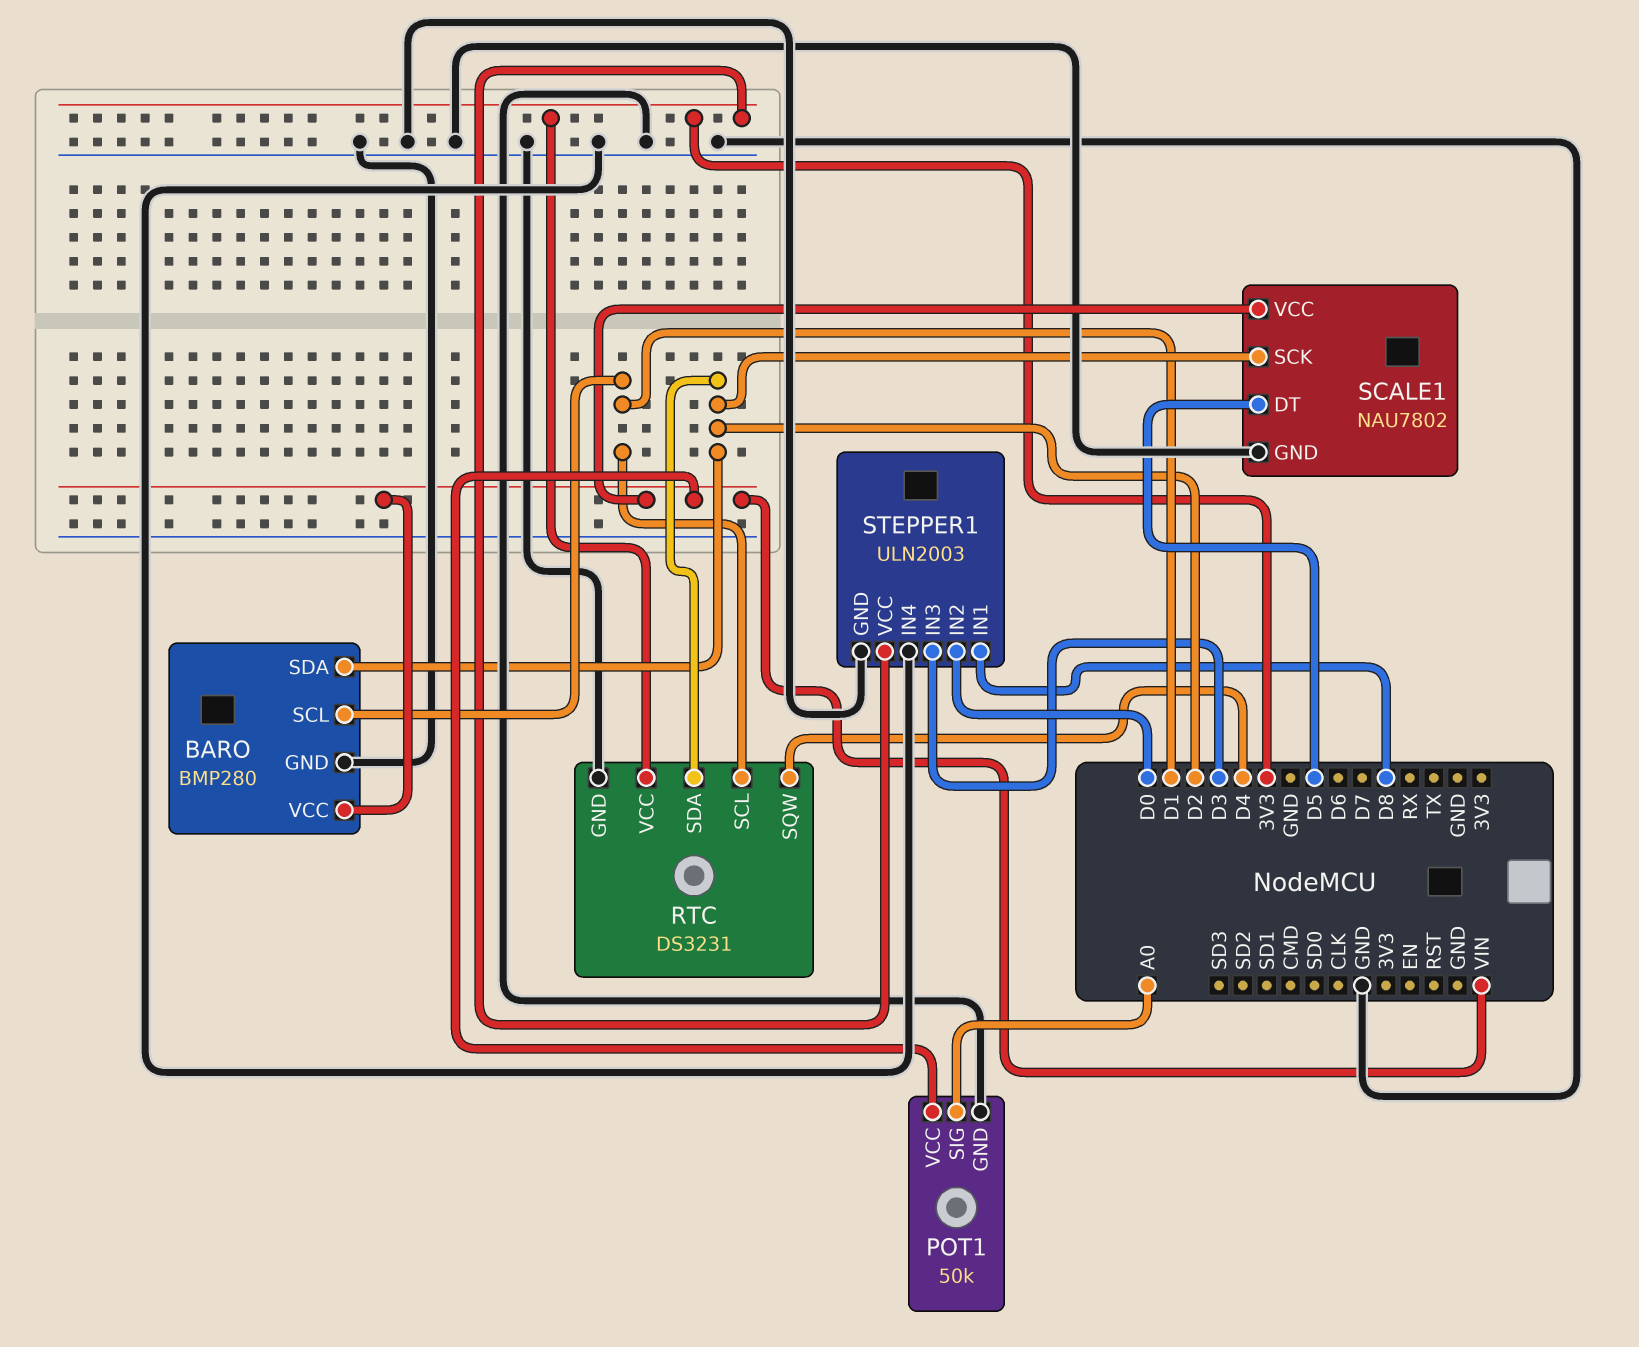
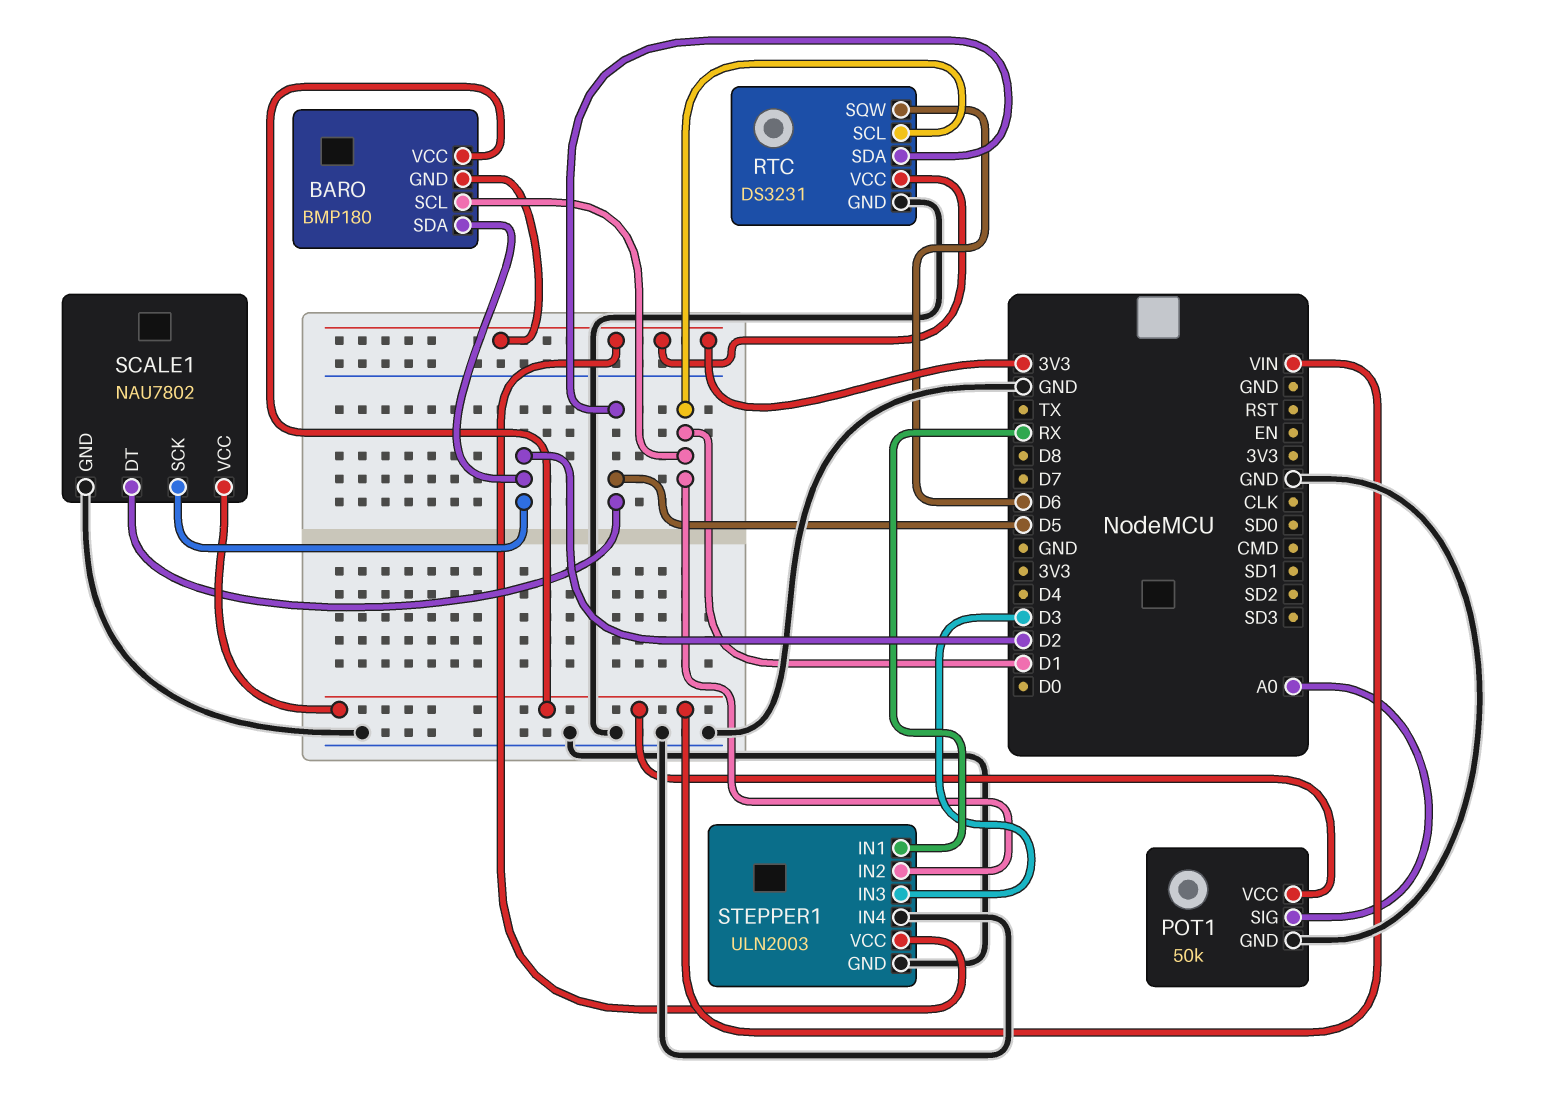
BARO: BMP280 -> BMP180
BARO pin GND: GND -> 3V3
RTC pin SDA: D2 -> D5
RTC pin SQW: D4 -> D6
STEPPER1 pin IN1: D8 -> RX
STEPPER1 pin IN2: D0 -> D1

